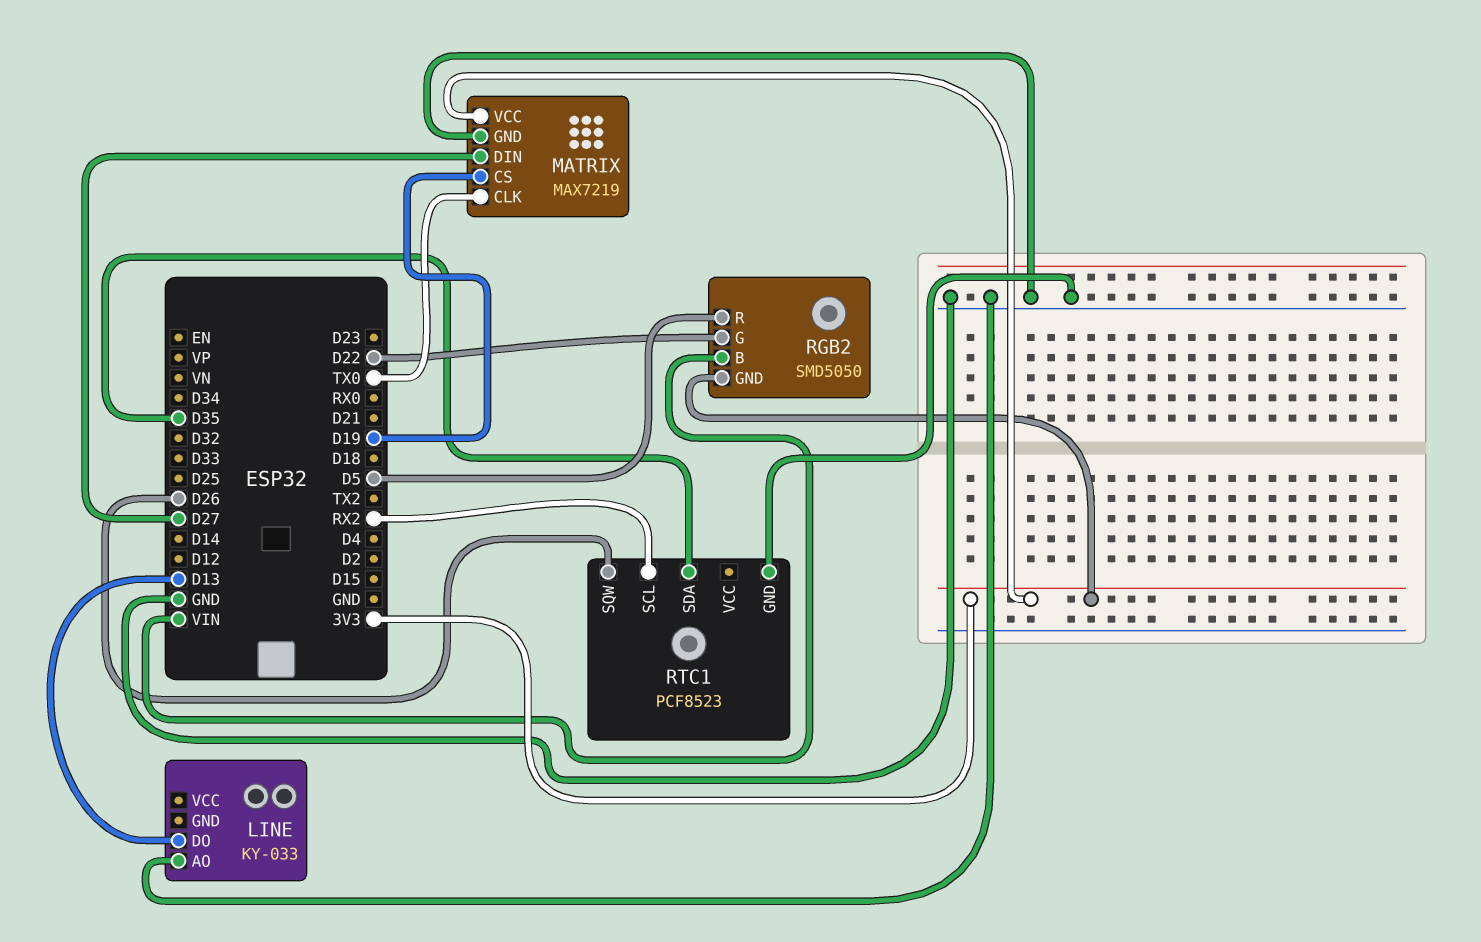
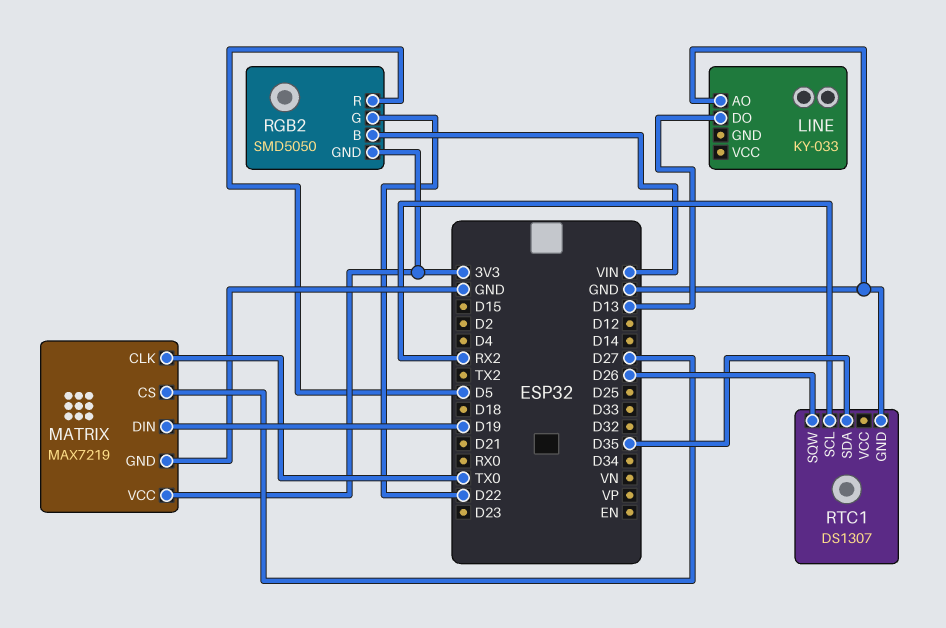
MATRIX pin CS: D19 -> D27
MATRIX pin DIN: D27 -> D19
RTC1: PCF8523 -> DS1307

